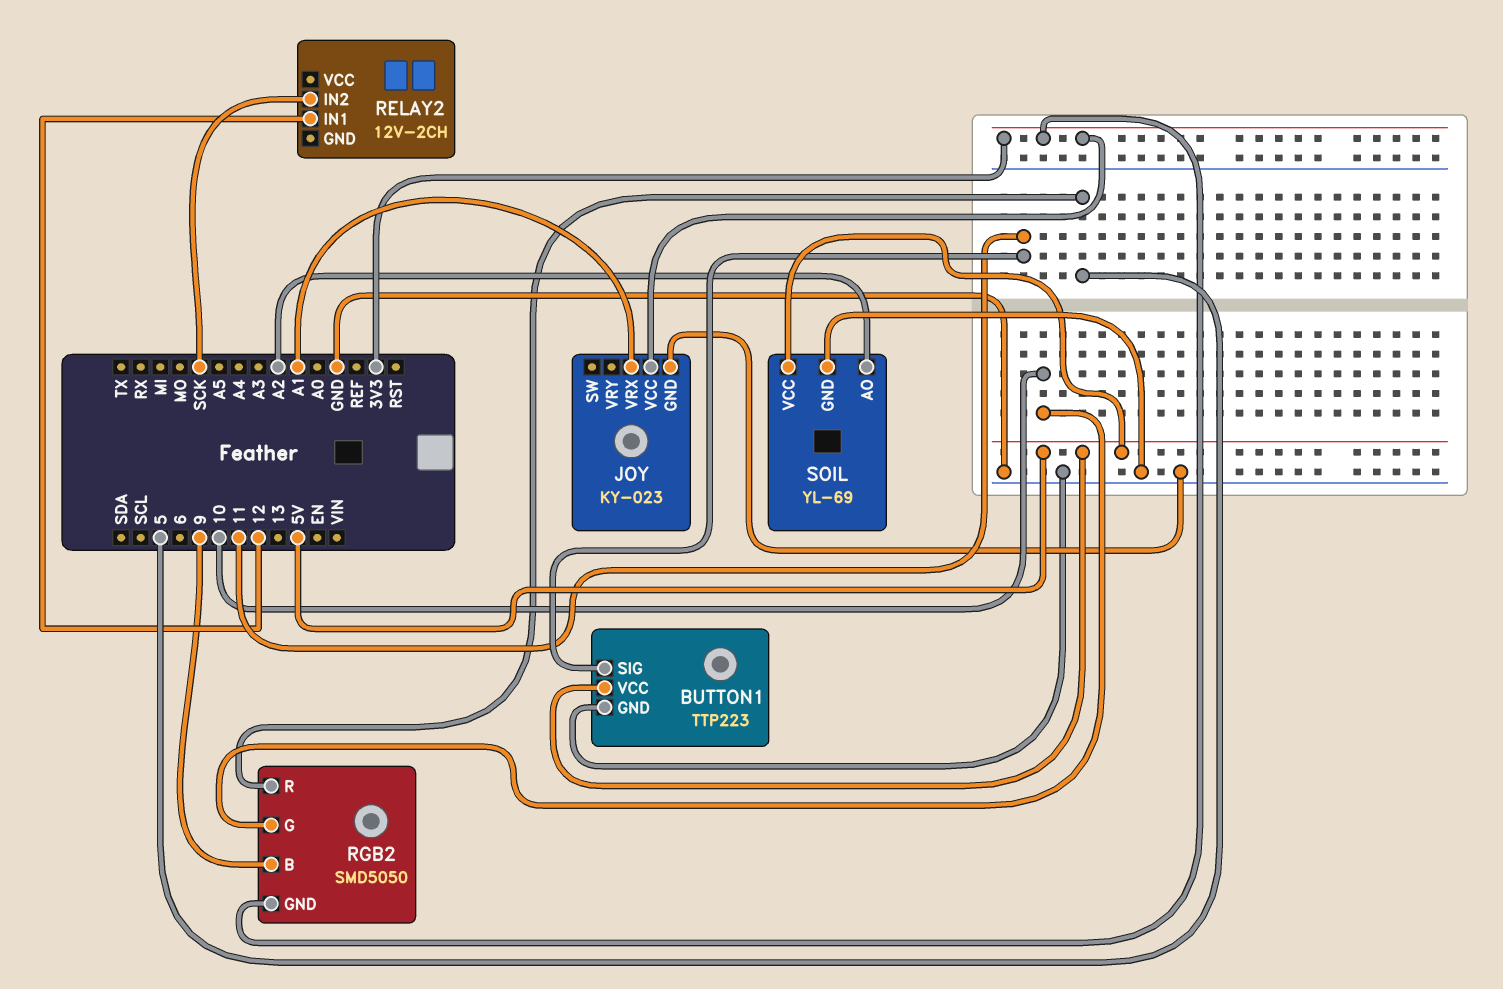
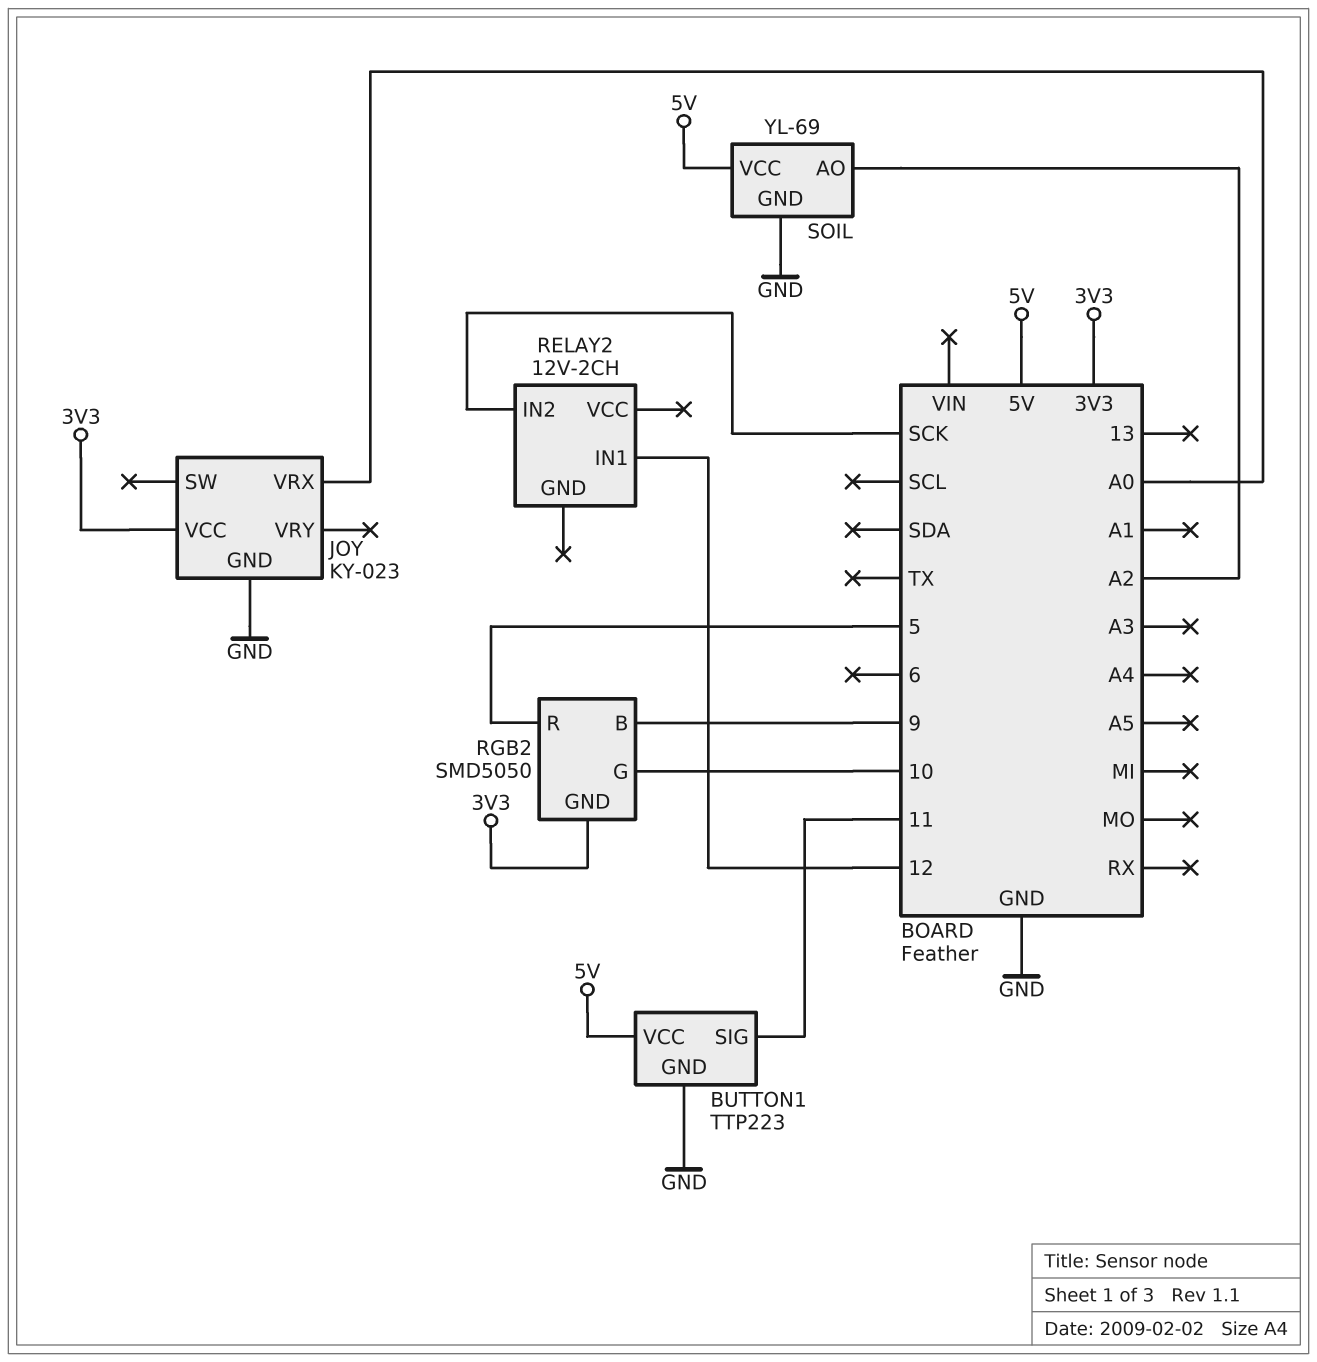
JOY pin VRX: A1 -> A0

